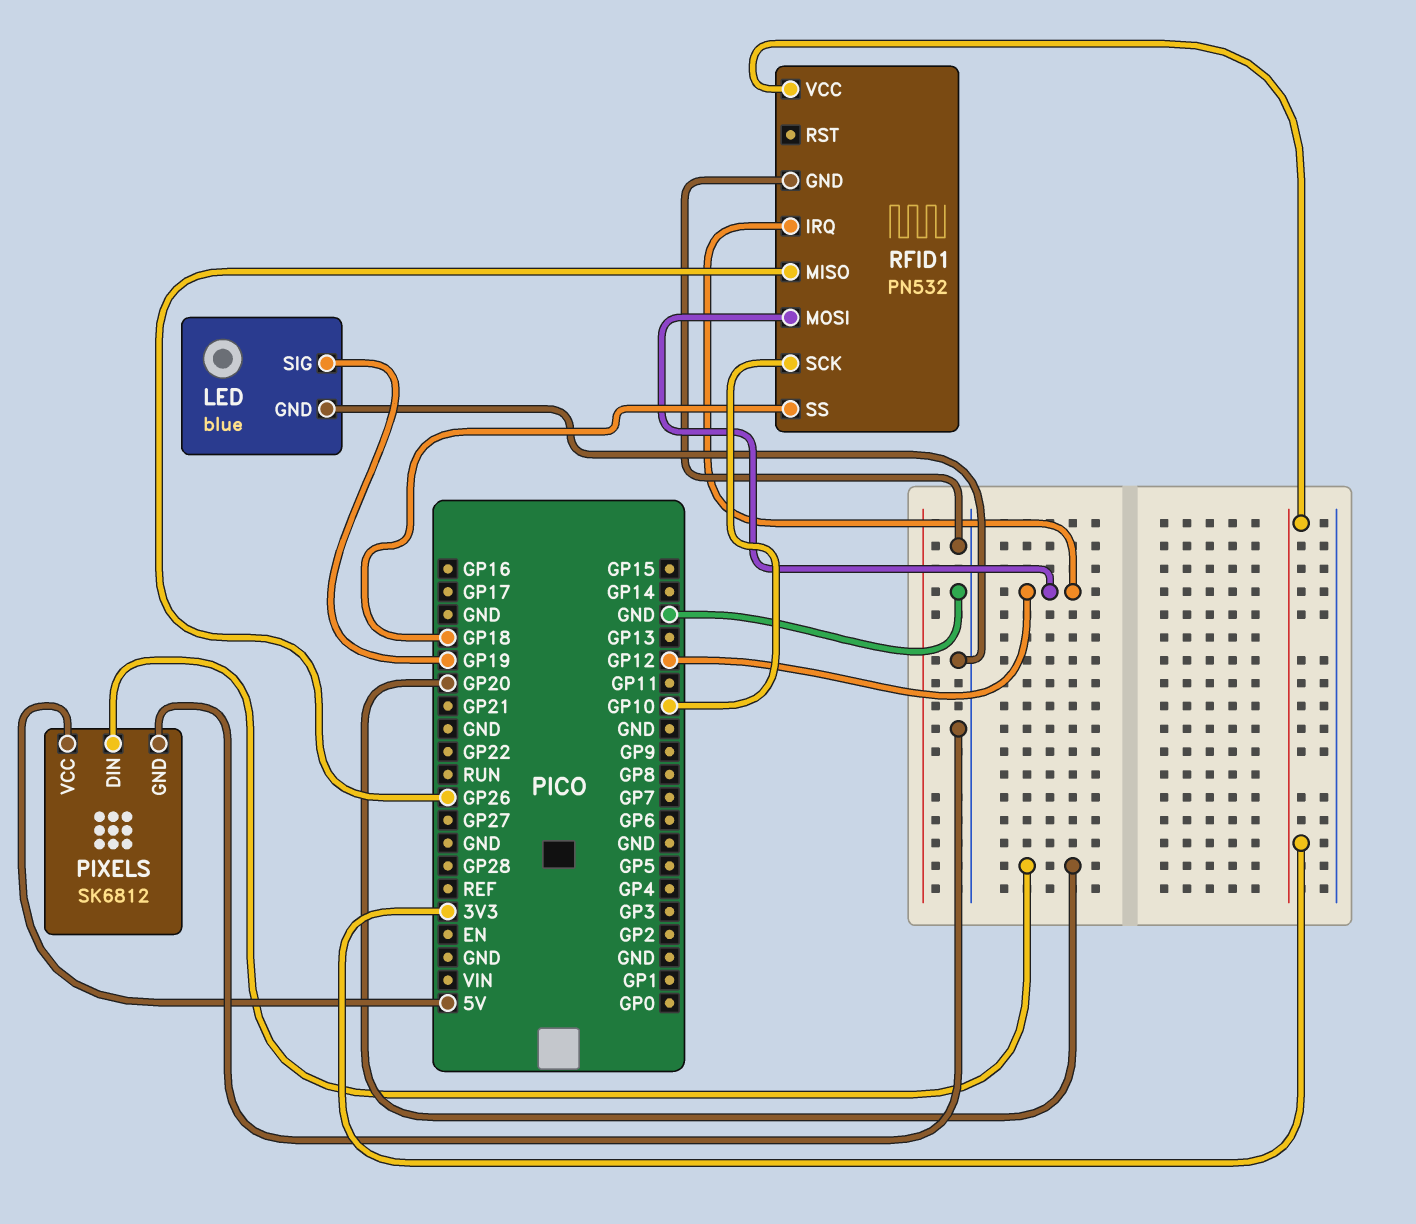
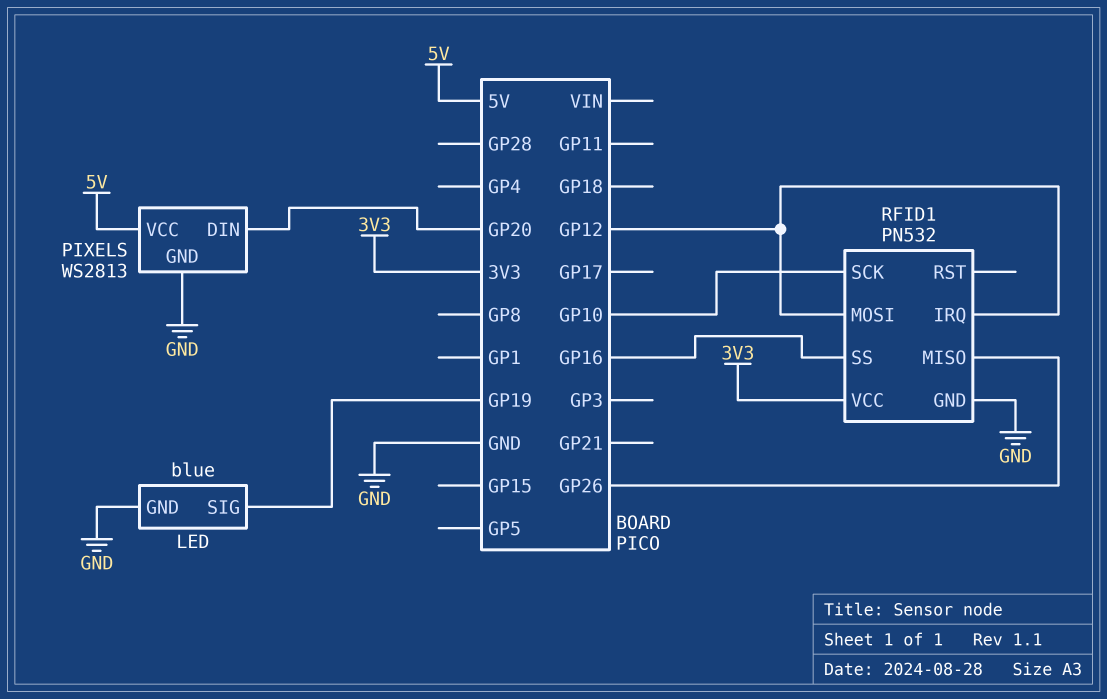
PIXELS: SK6812 -> WS2813
RFID1 pin SS: GP18 -> GP16

